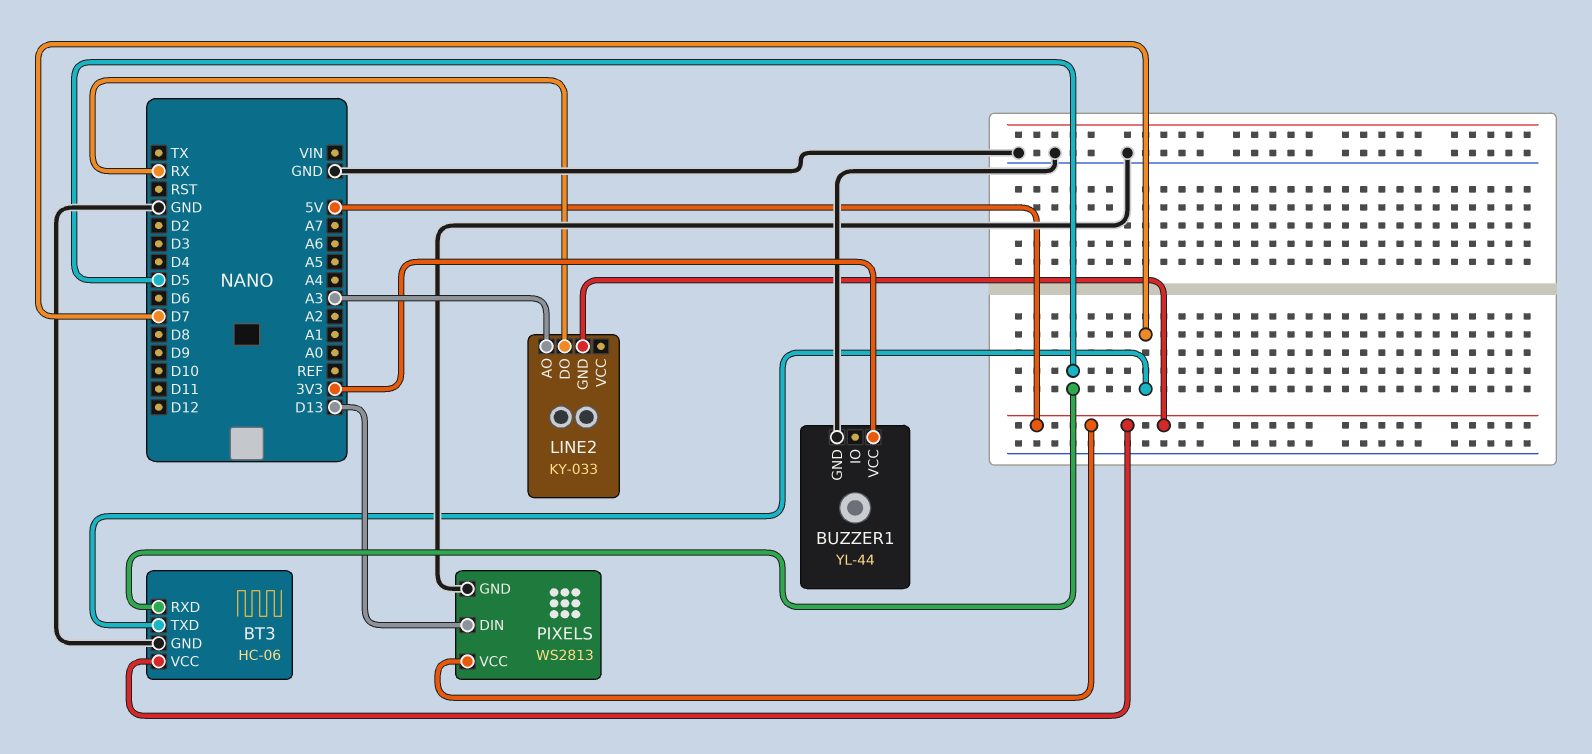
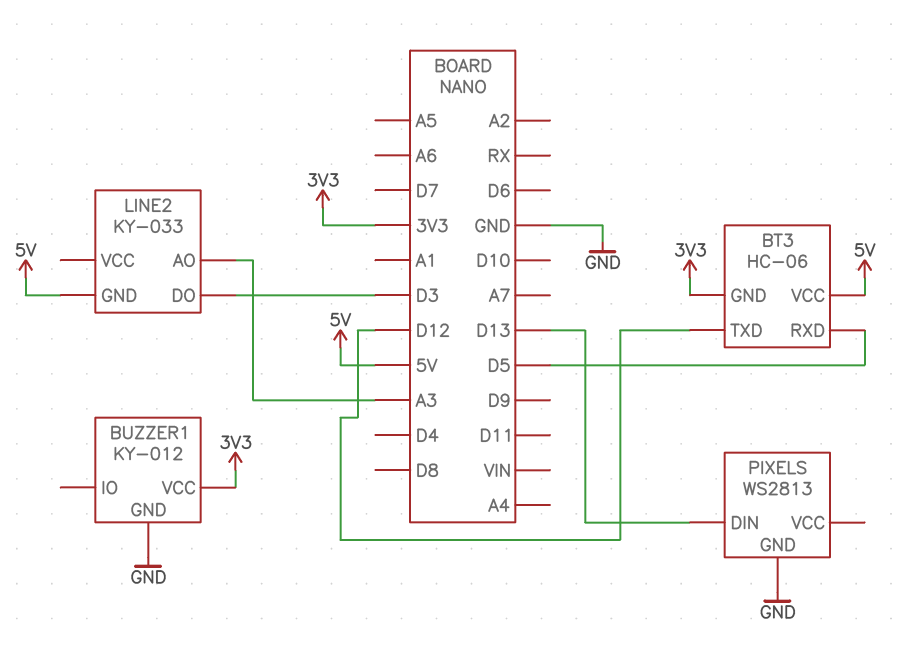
BT3 pin GND: GND -> 3V3
BT3 pin TXD: D7 -> D12
BUZZER1: YL-44 -> KY-012
LINE2 pin DO: RX -> D3
PIXELS pin VCC: 5V -> none

